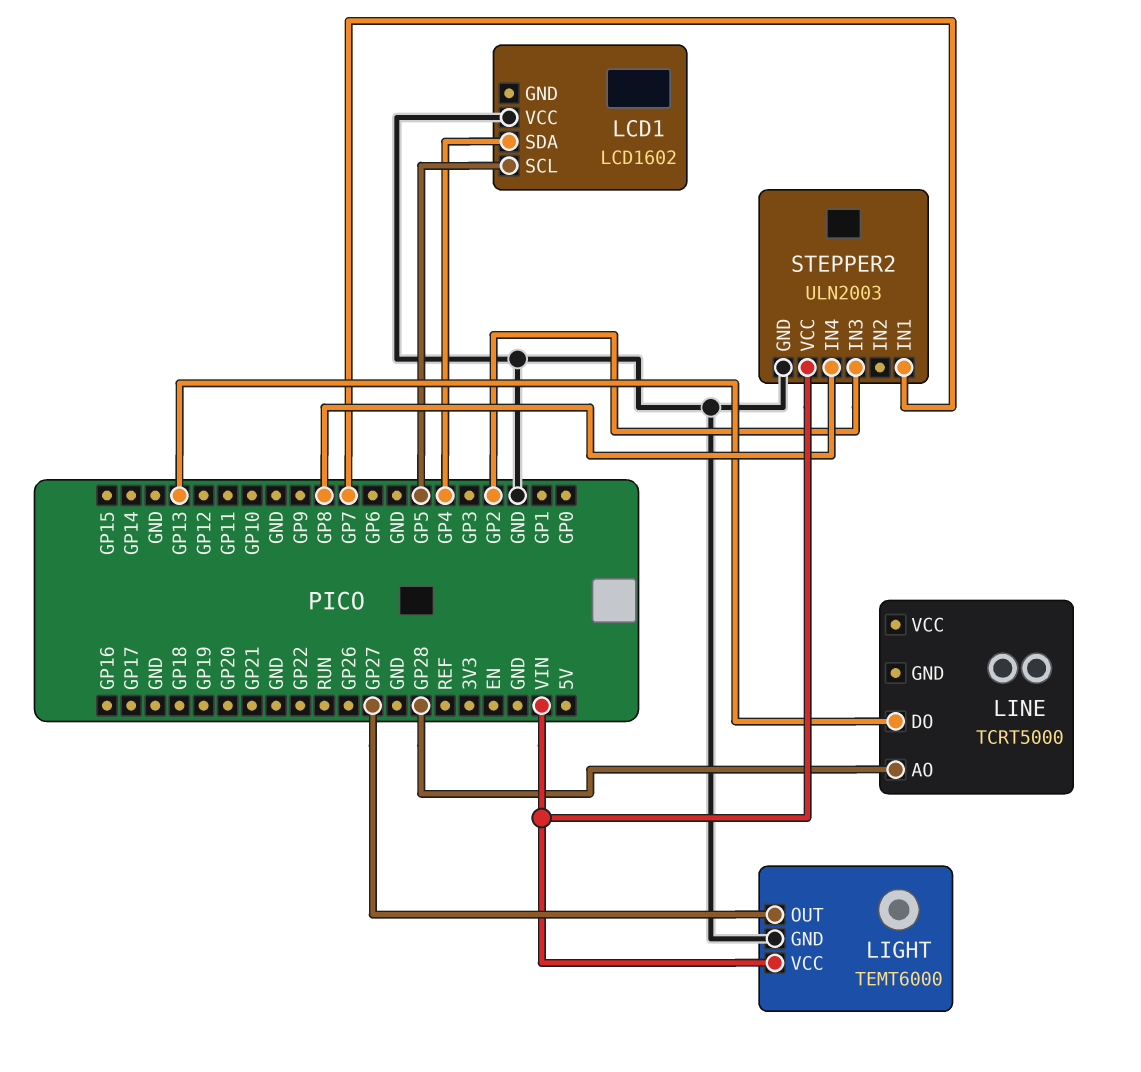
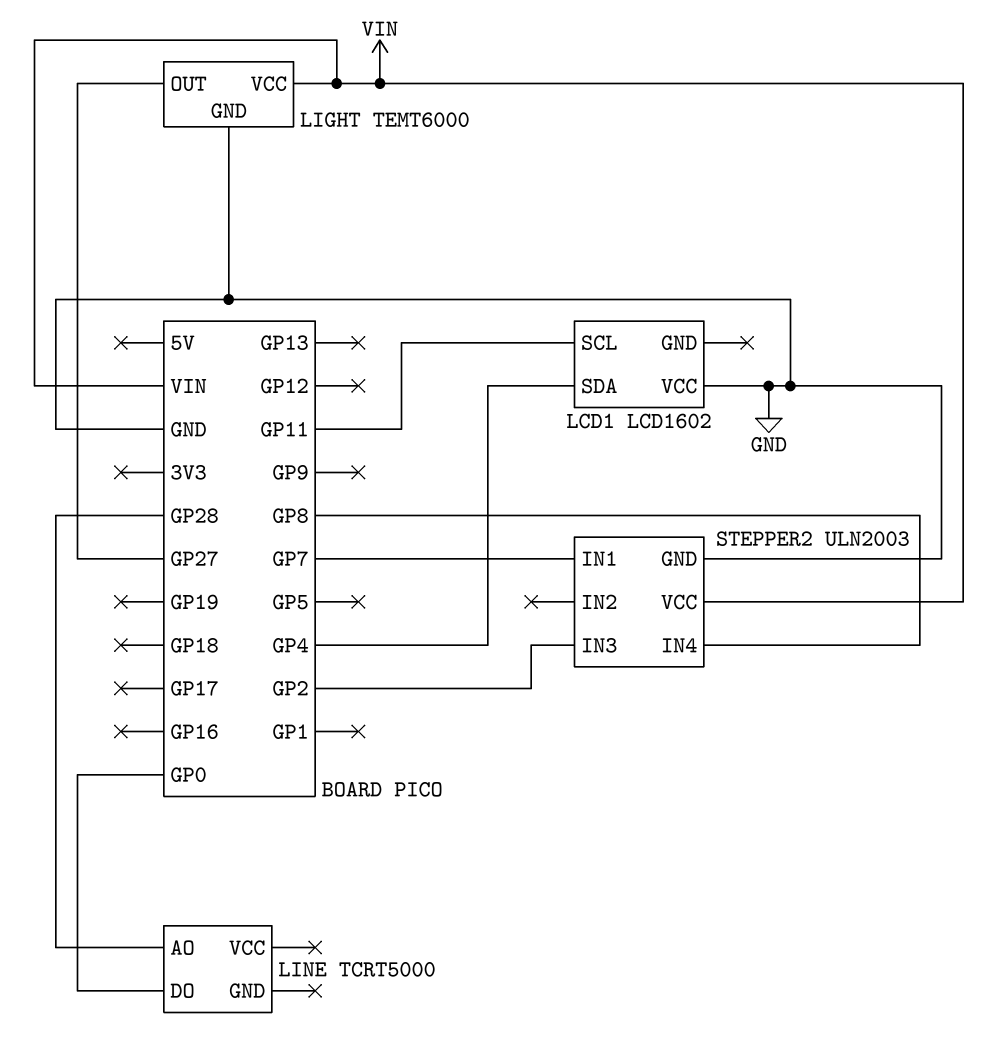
LCD1 pin SCL: GP5 -> GP11
LINE pin DO: GP13 -> GP0

